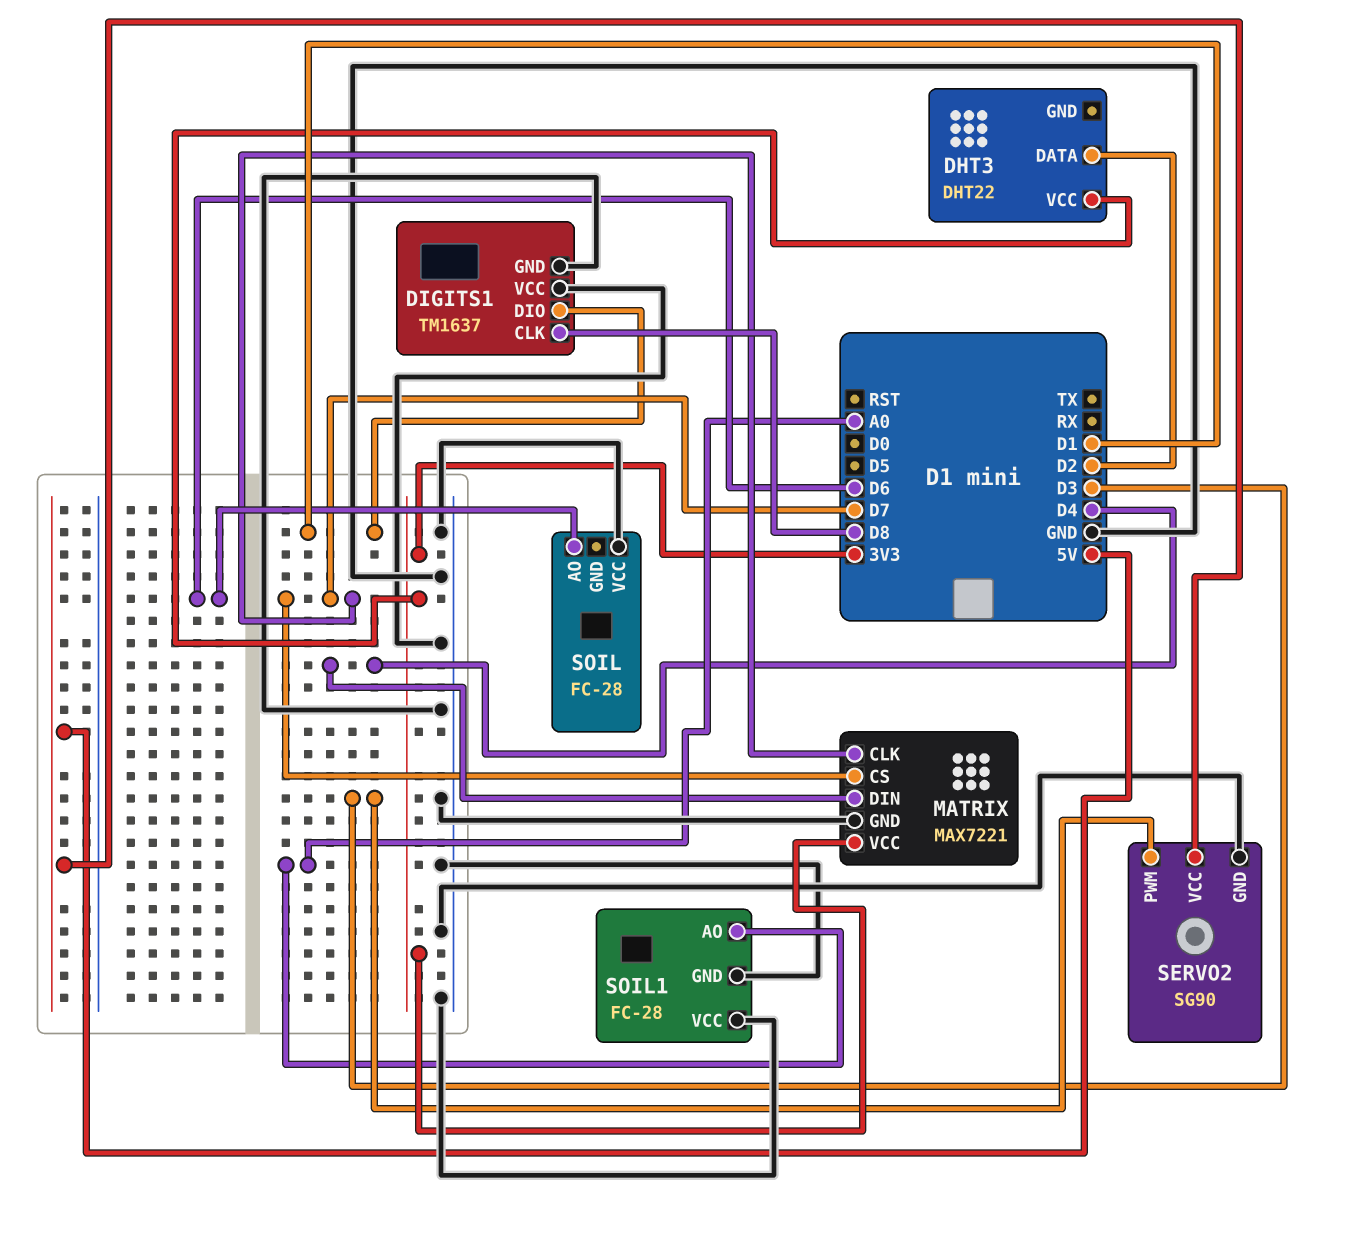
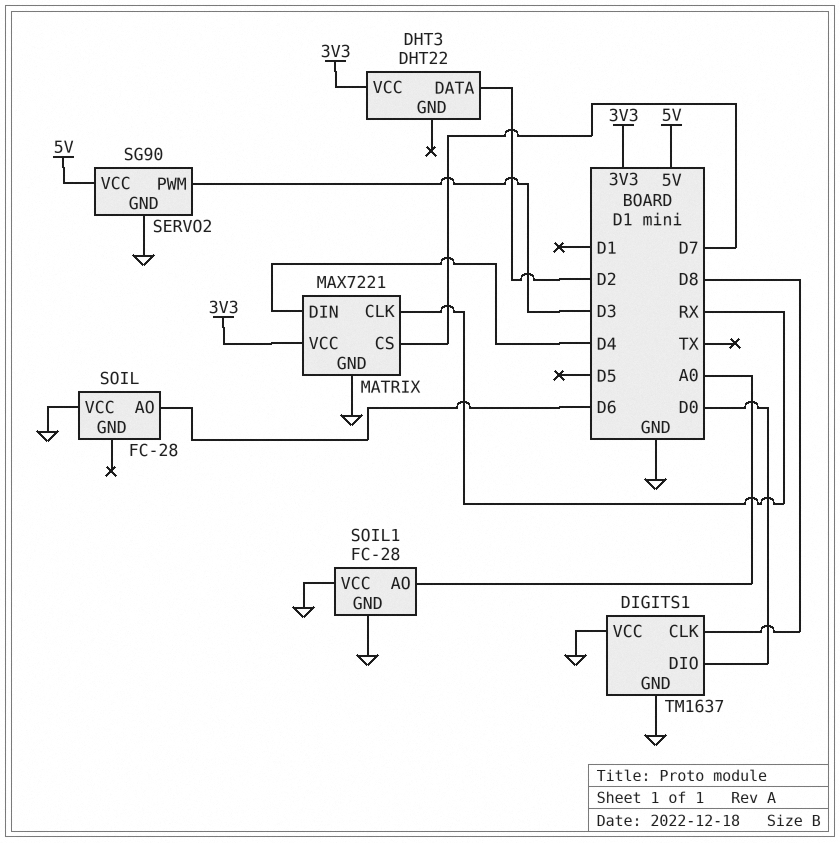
DIGITS1 pin DIO: D1 -> D0
MATRIX pin CLK: D7 -> RX

